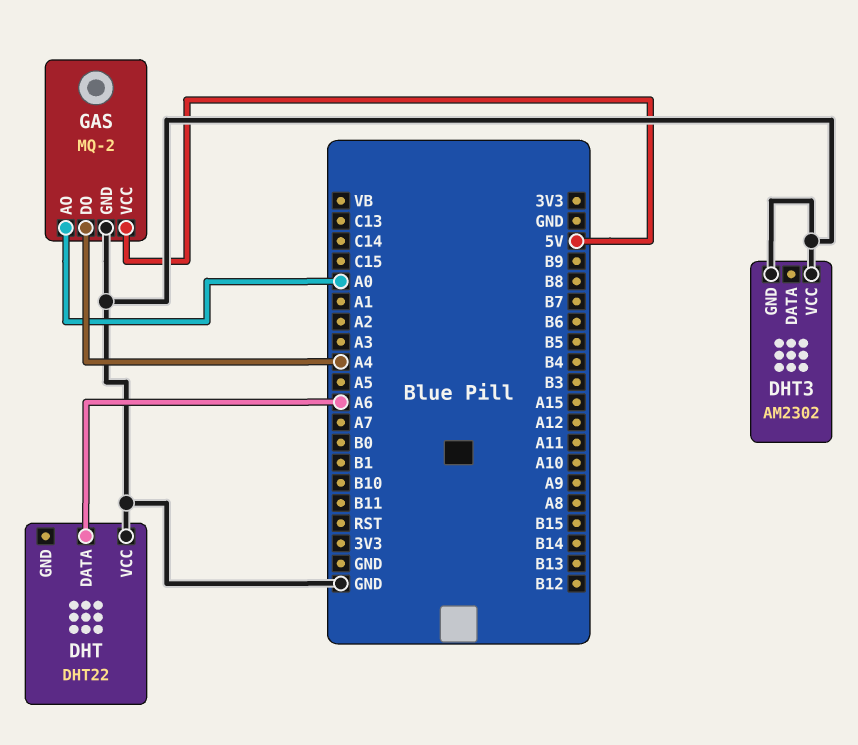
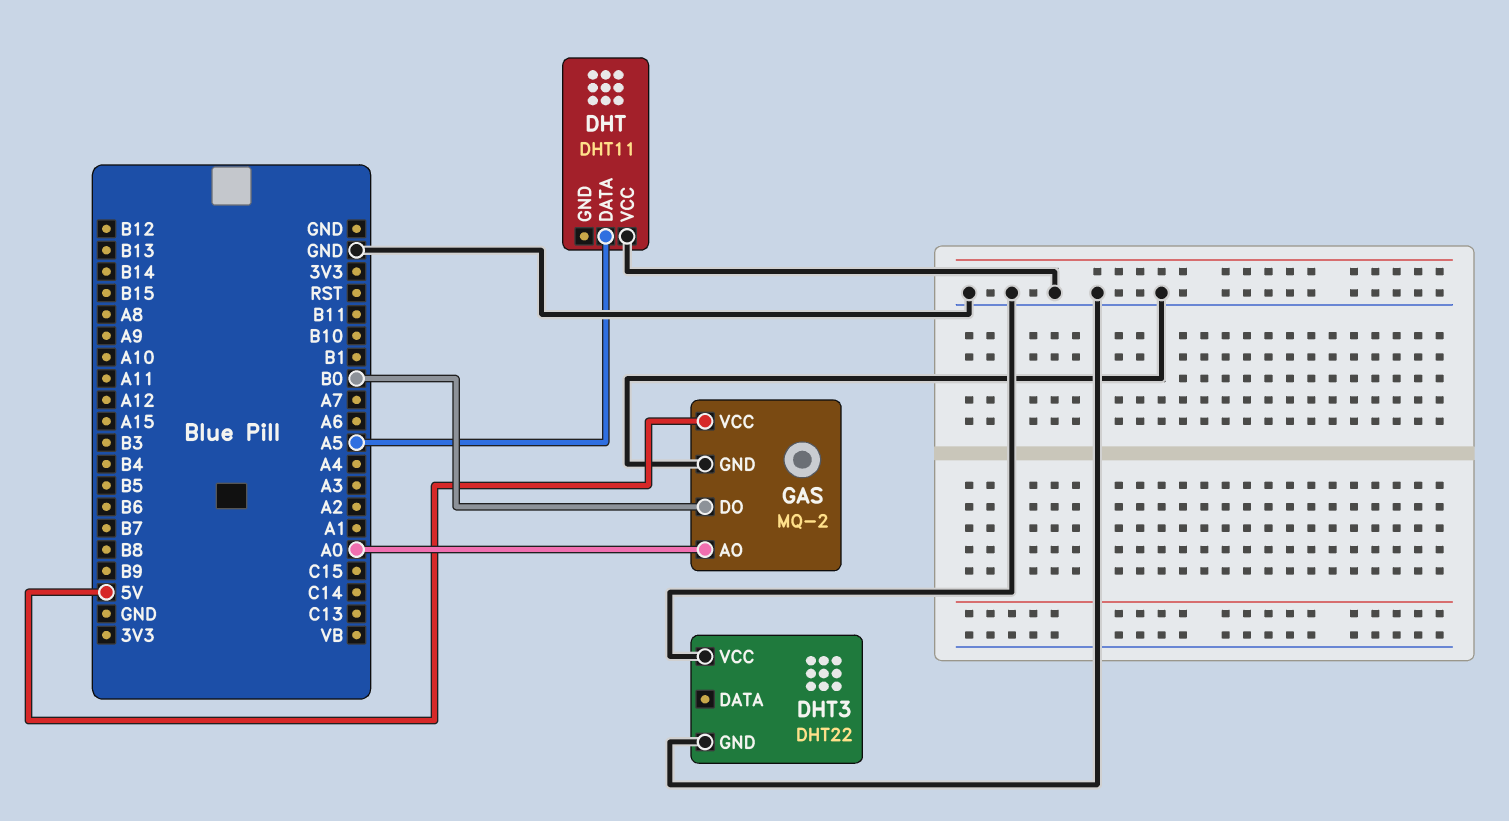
DHT: DHT22 -> DHT11
DHT pin DATA: A6 -> A5
DHT3: AM2302 -> DHT22
GAS pin DO: A4 -> B0

